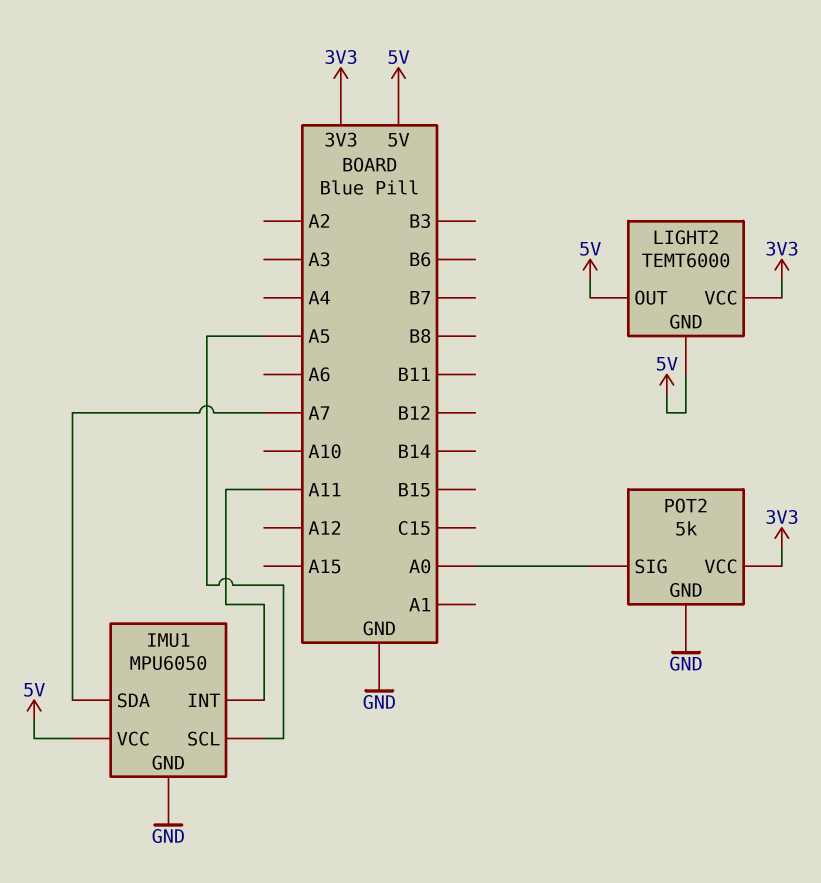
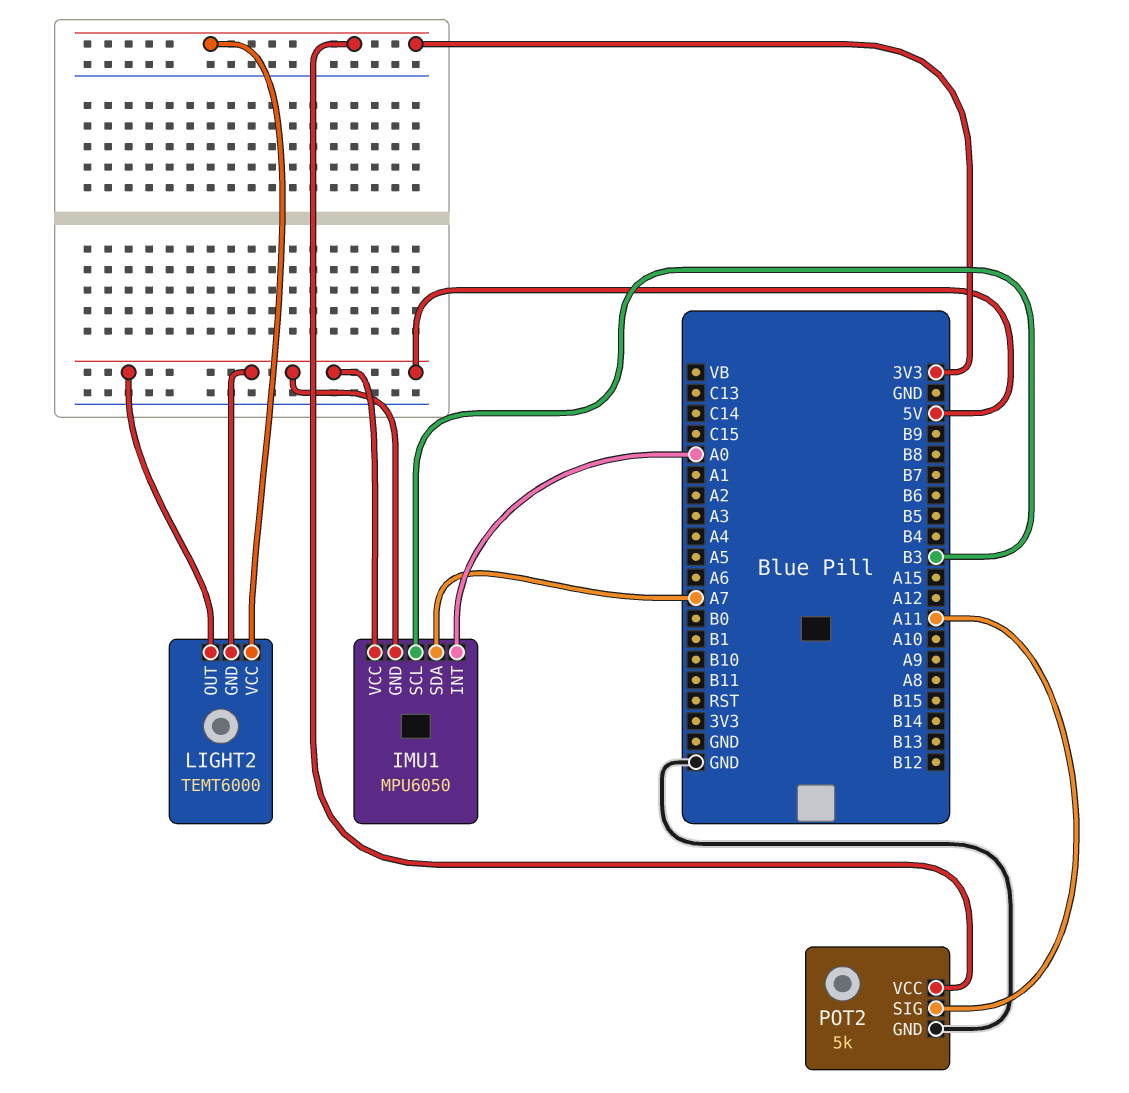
IMU1 pin GND: GND -> 5V
IMU1 pin INT: A11 -> A0
IMU1 pin SCL: A5 -> B3
POT2 pin SIG: A0 -> A11

